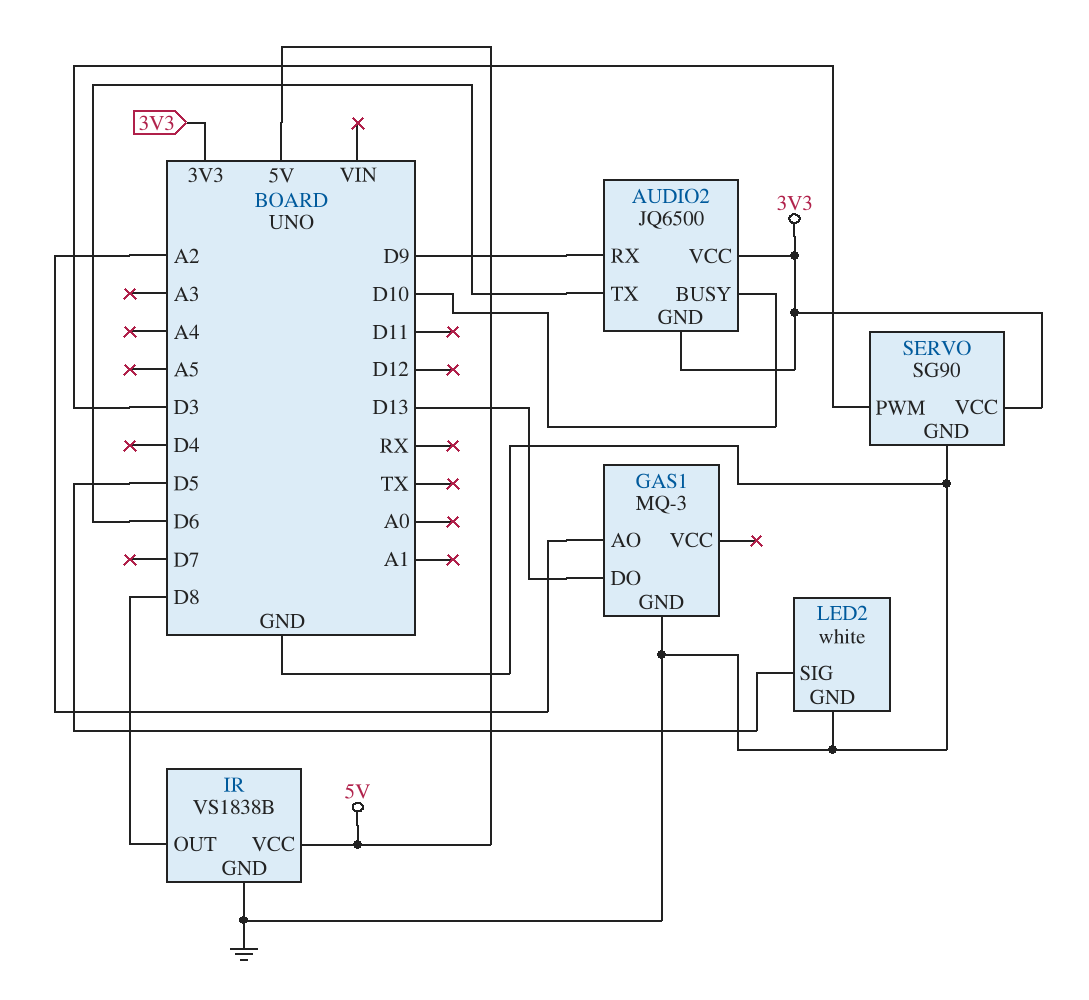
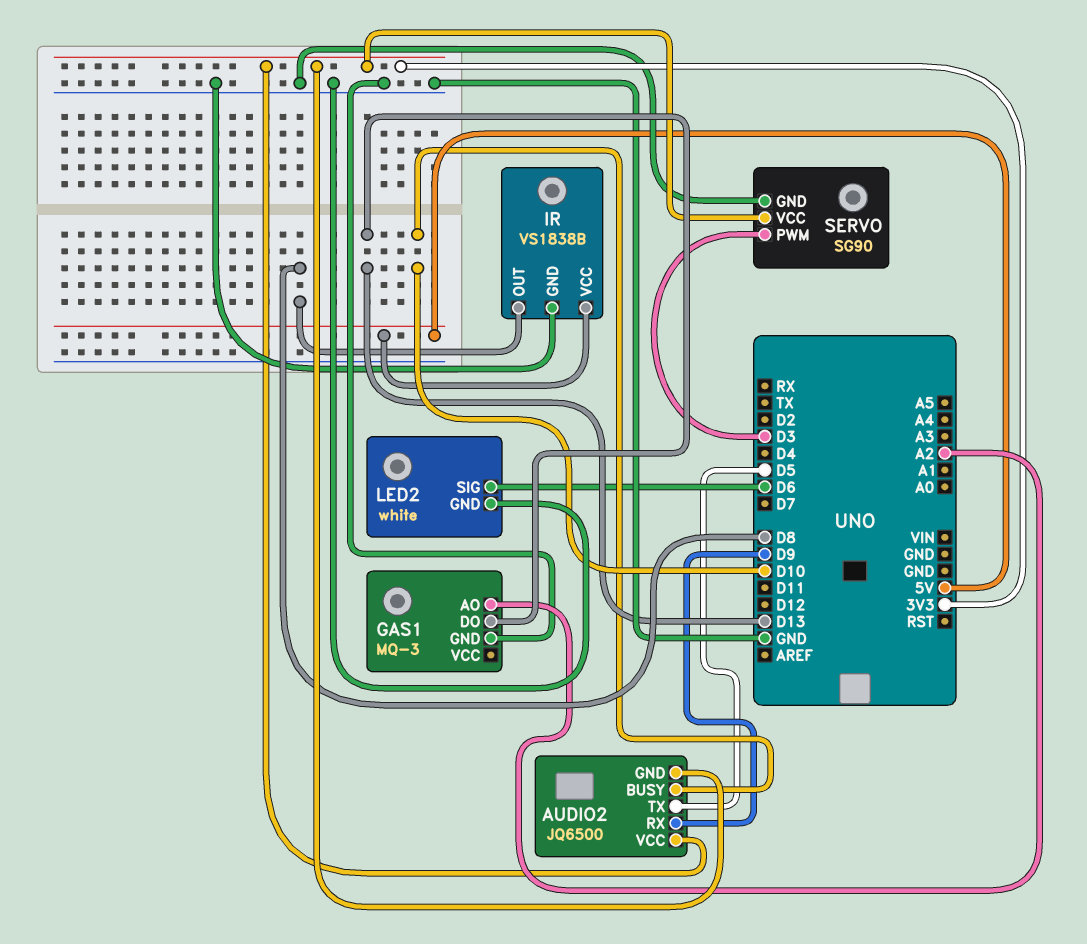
AUDIO2 pin TX: D6 -> D5
LED2 pin SIG: D5 -> D6

